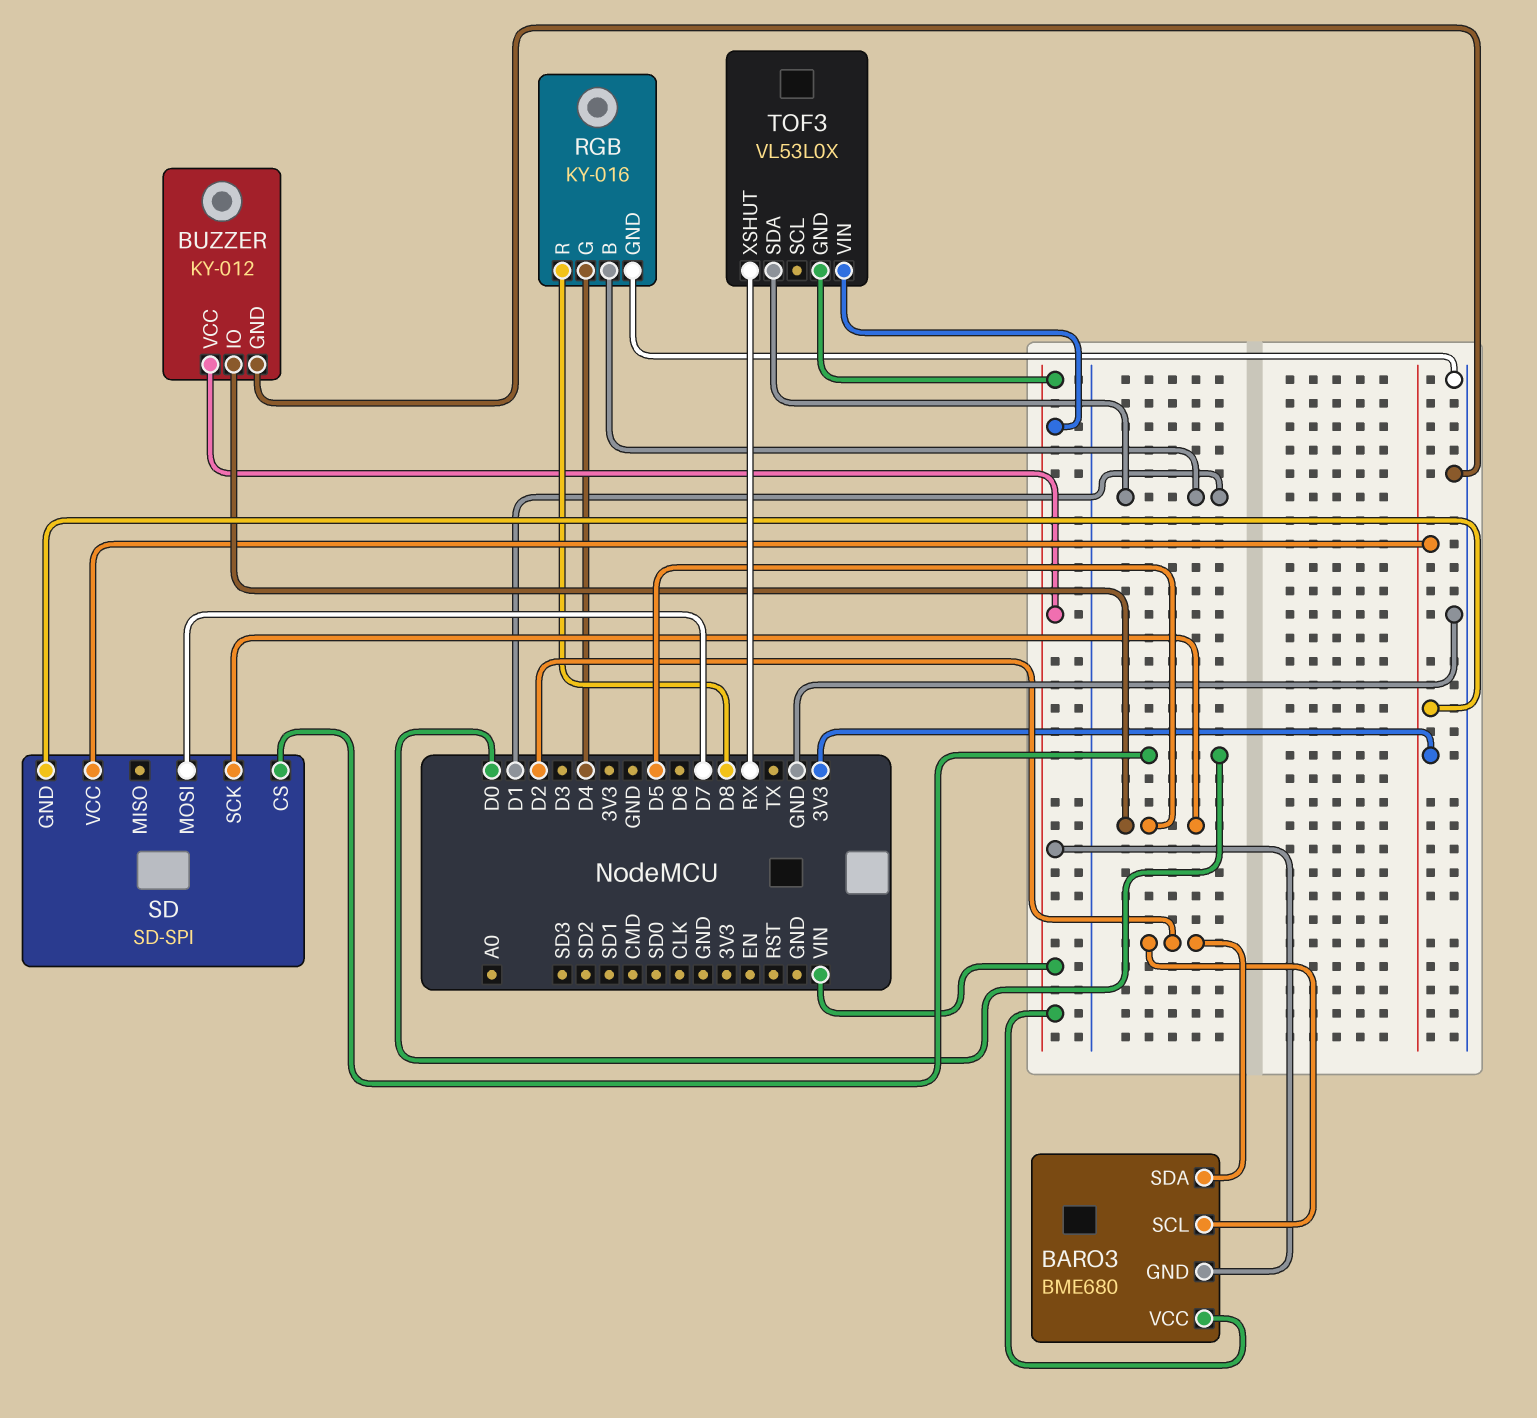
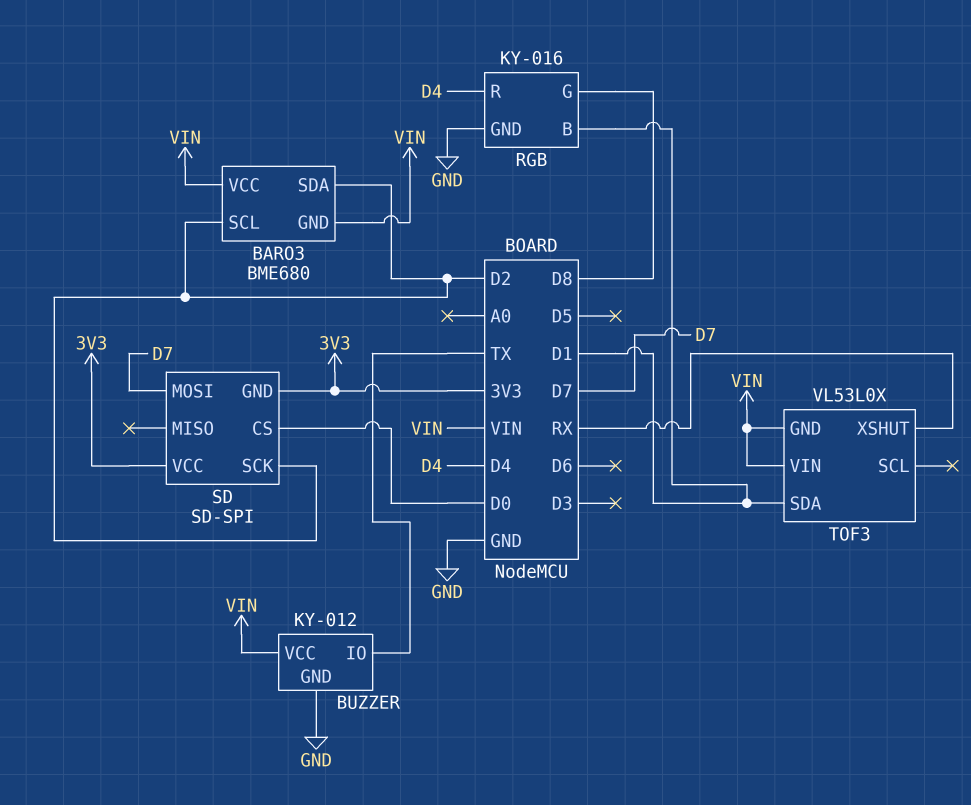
BUZZER pin IO: D5 -> TX
RGB pin G: D4 -> D8
RGB pin R: D8 -> D4
SD pin SCK: D5 -> D2

